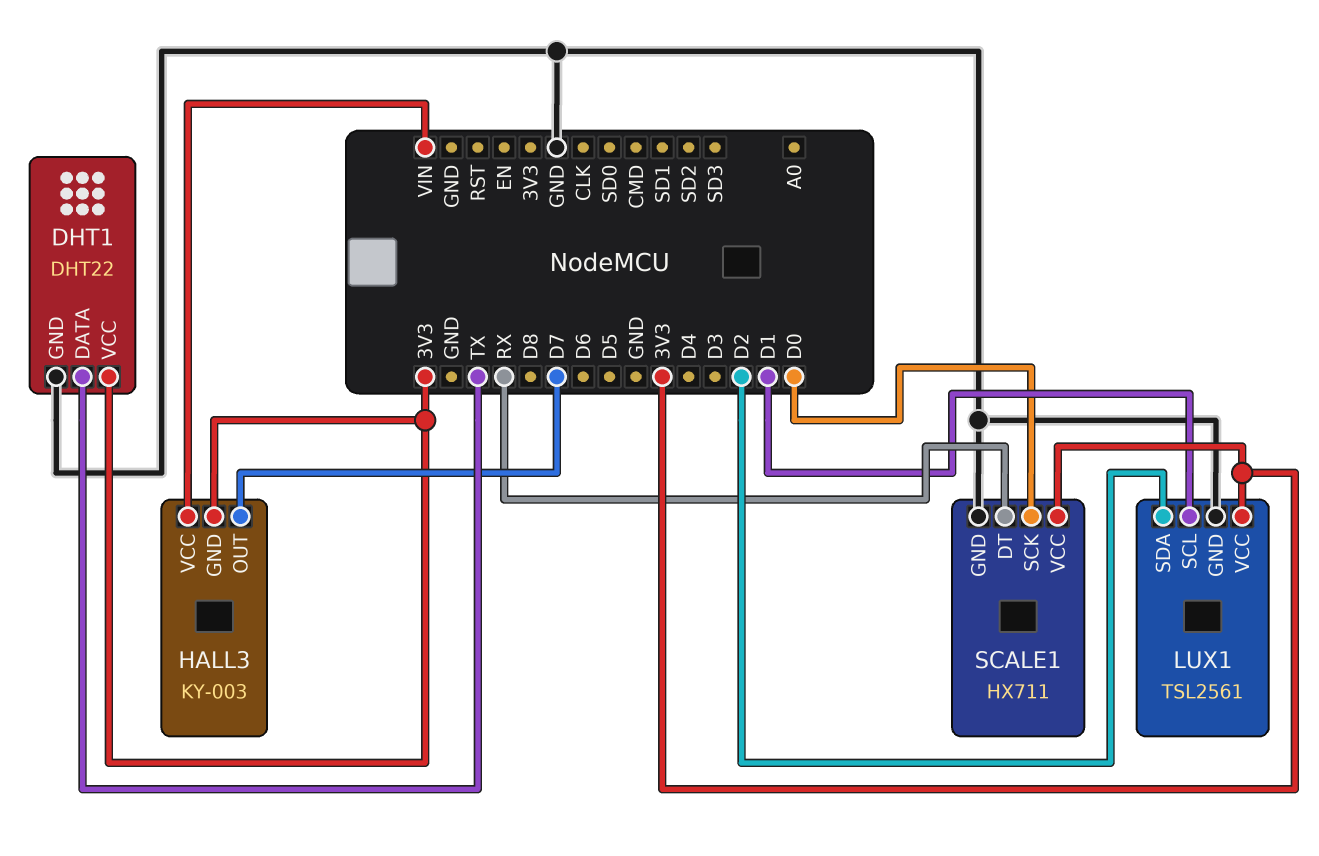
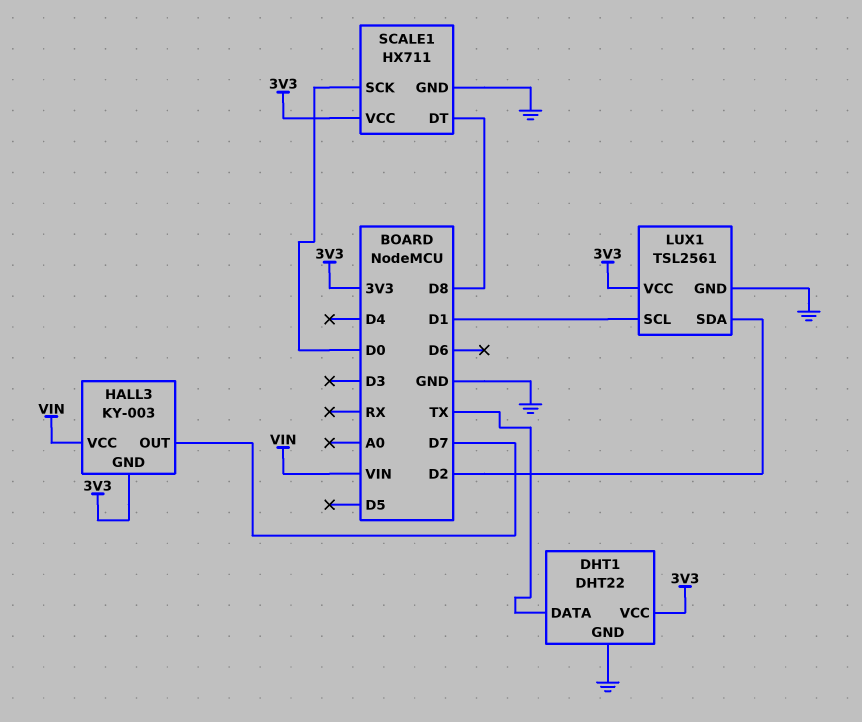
SCALE1 pin DT: RX -> D8

